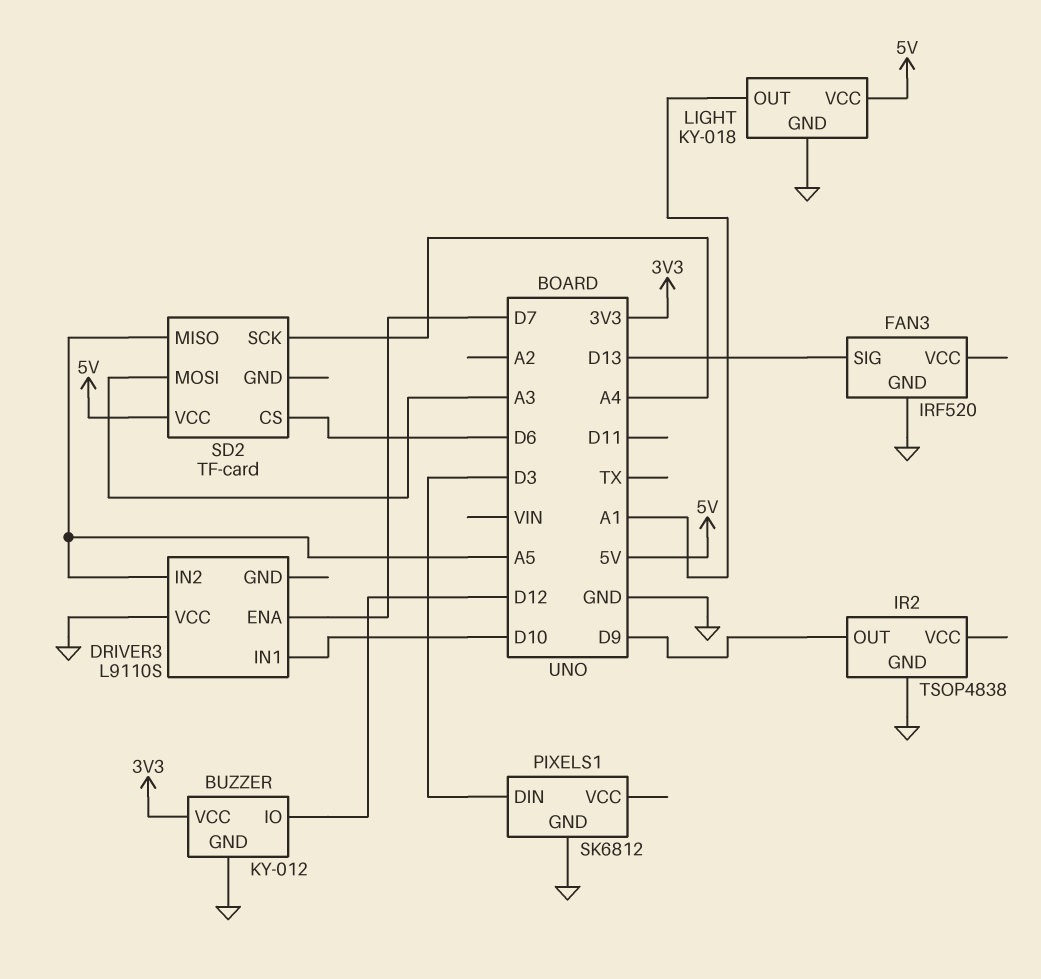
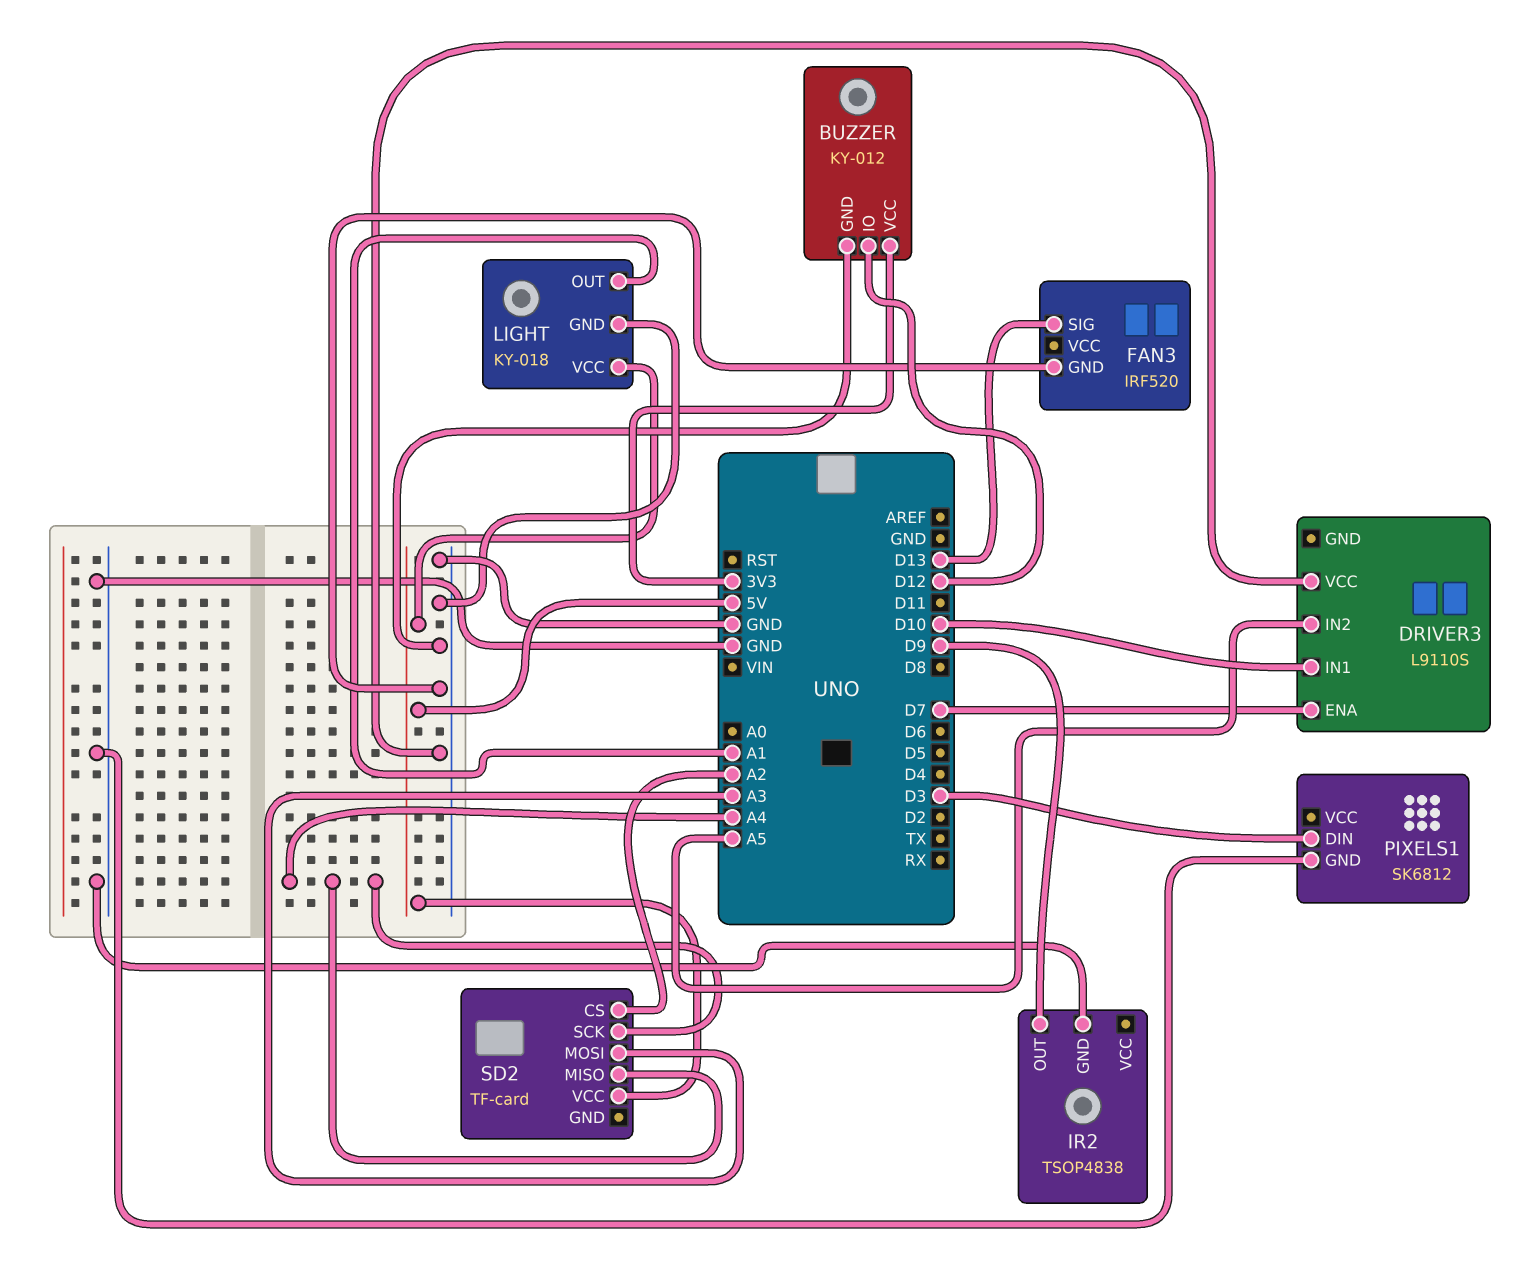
SD2 pin CS: D6 -> A2
SD2 pin MISO: A5 -> A4

